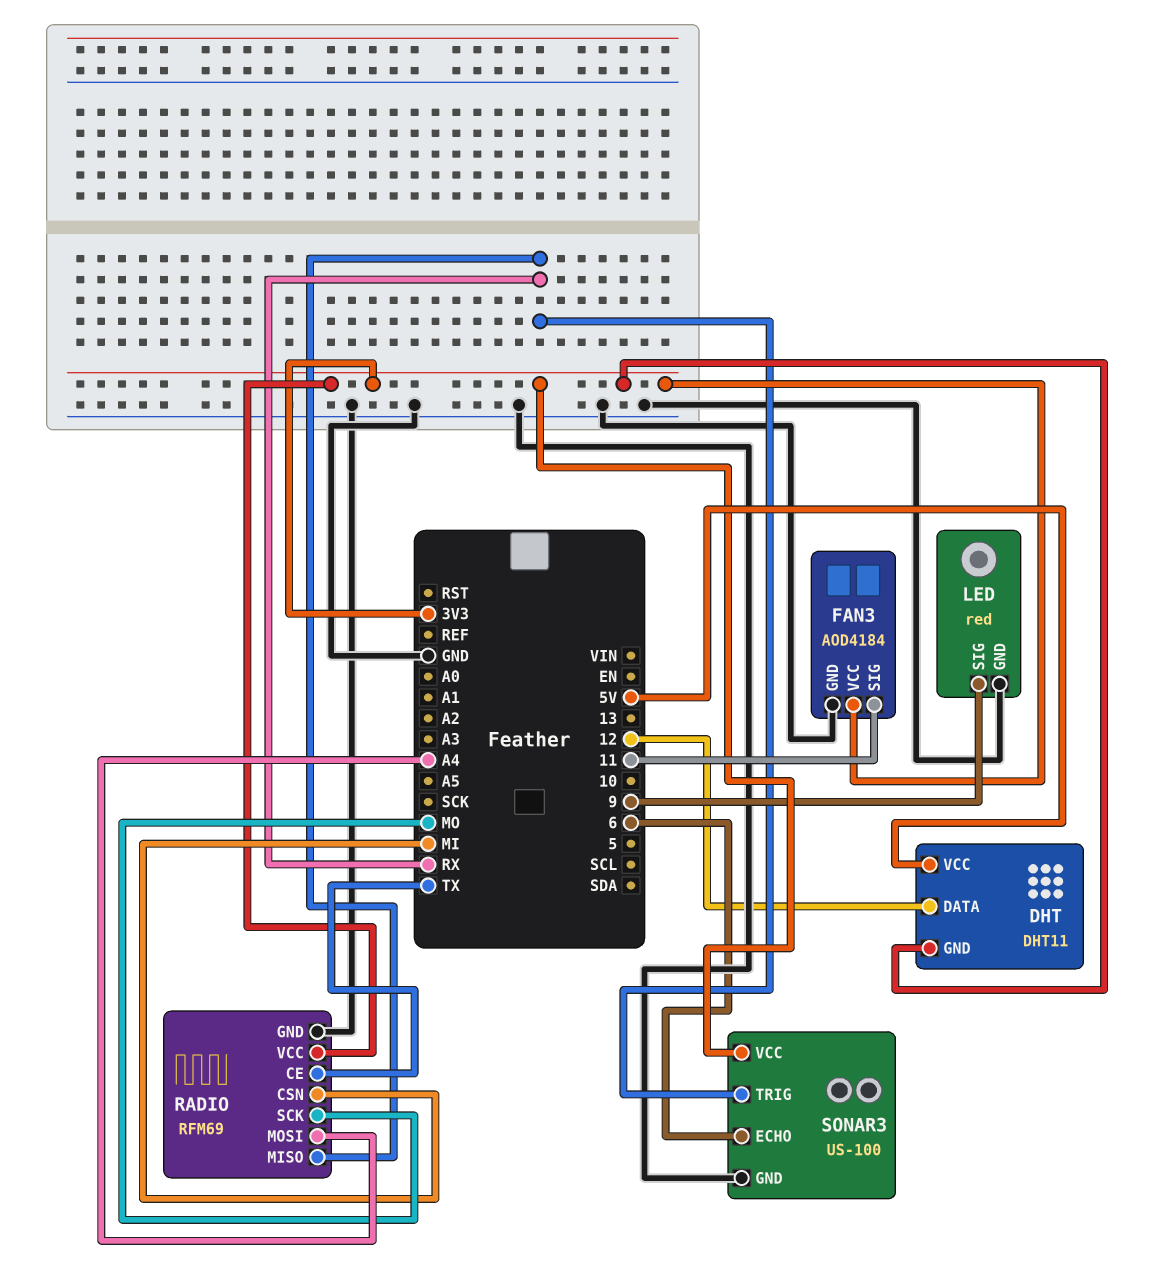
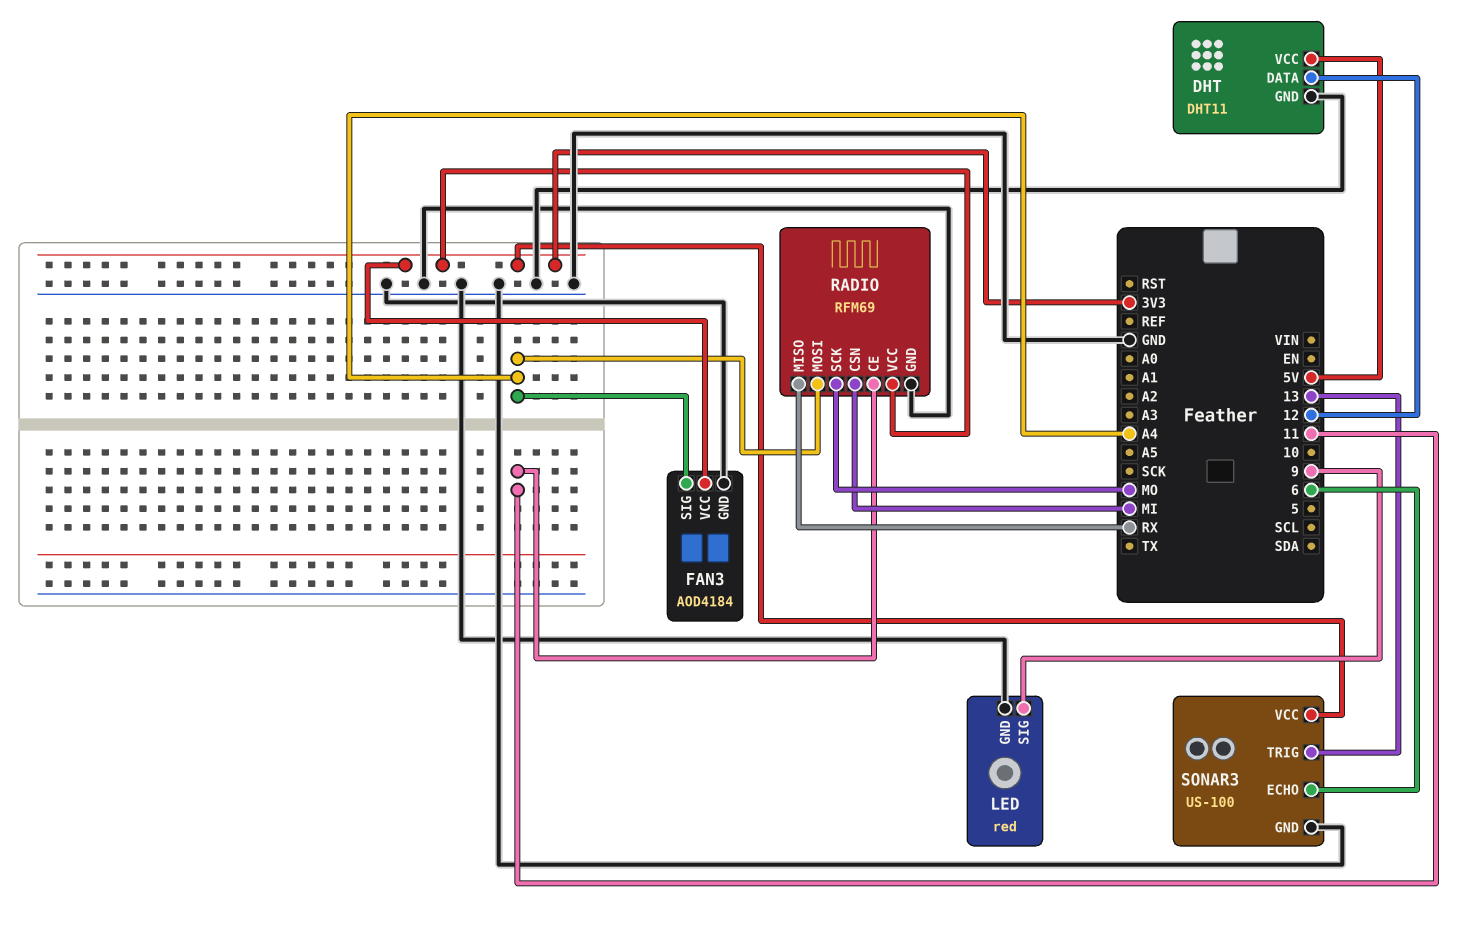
DHT pin GND: 3V3 -> GND
FAN3 pin SIG: 11 -> A4
RADIO pin CE: TX -> 11
SONAR3 pin TRIG: RX -> 13

